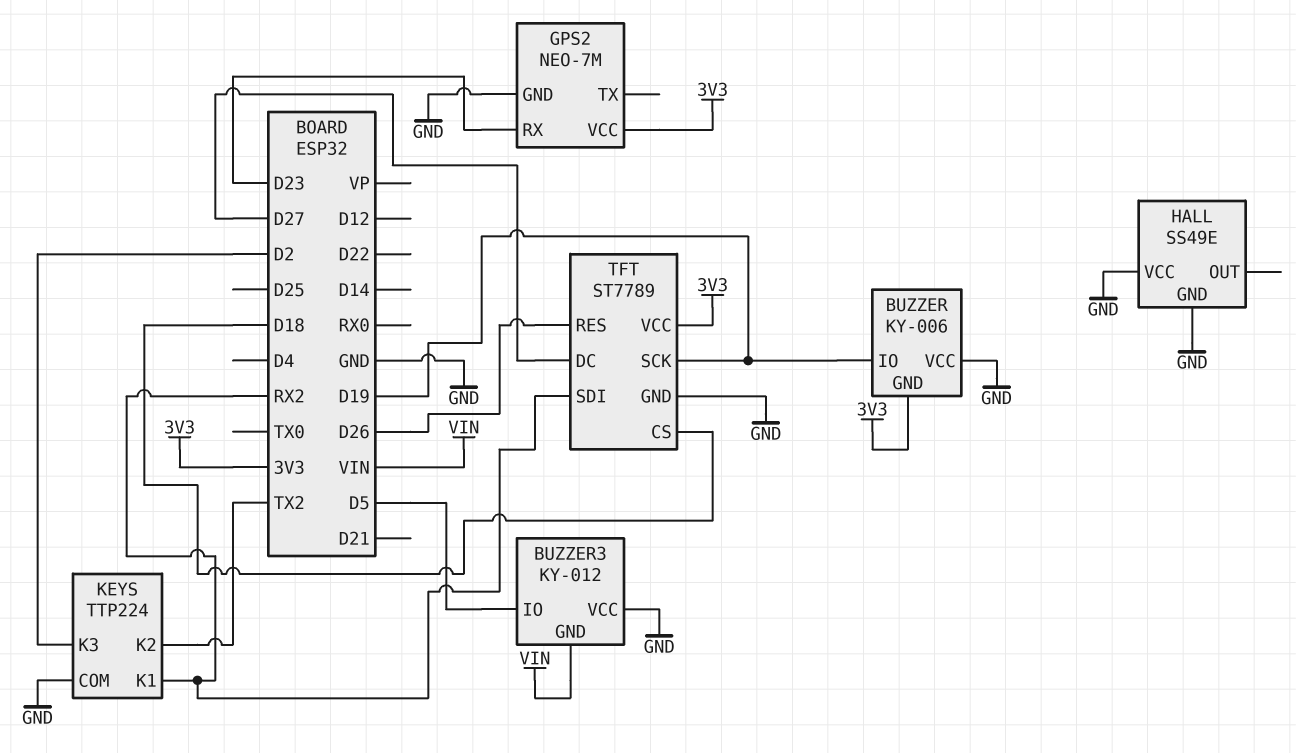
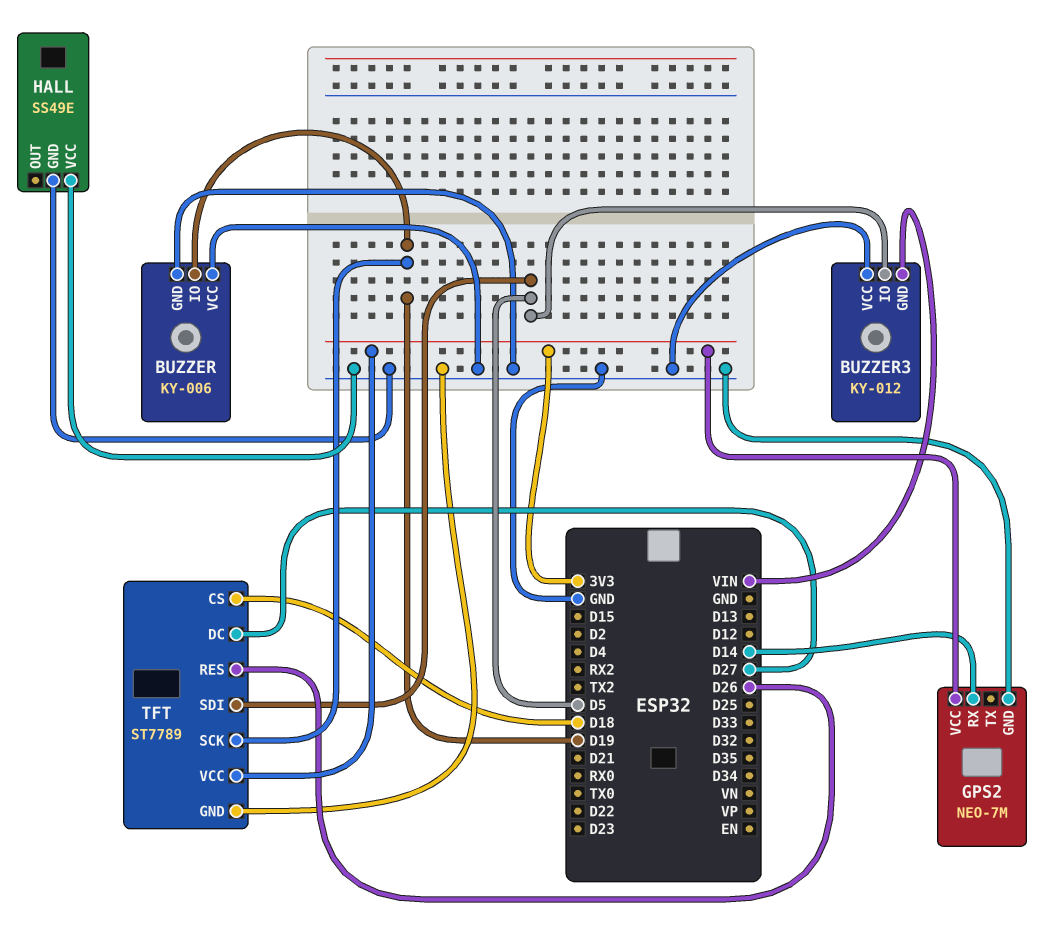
BUZZER pin GND: 3V3 -> GND
GPS2 pin RX: D23 -> D14
KEYS: TTP224 -> none
KEYS pin COM: GND -> none
KEYS pin K1: RX2 -> none
KEYS pin K2: TX2 -> none
KEYS pin K3: D2 -> none
TFT pin SDI: RX2 -> D5

